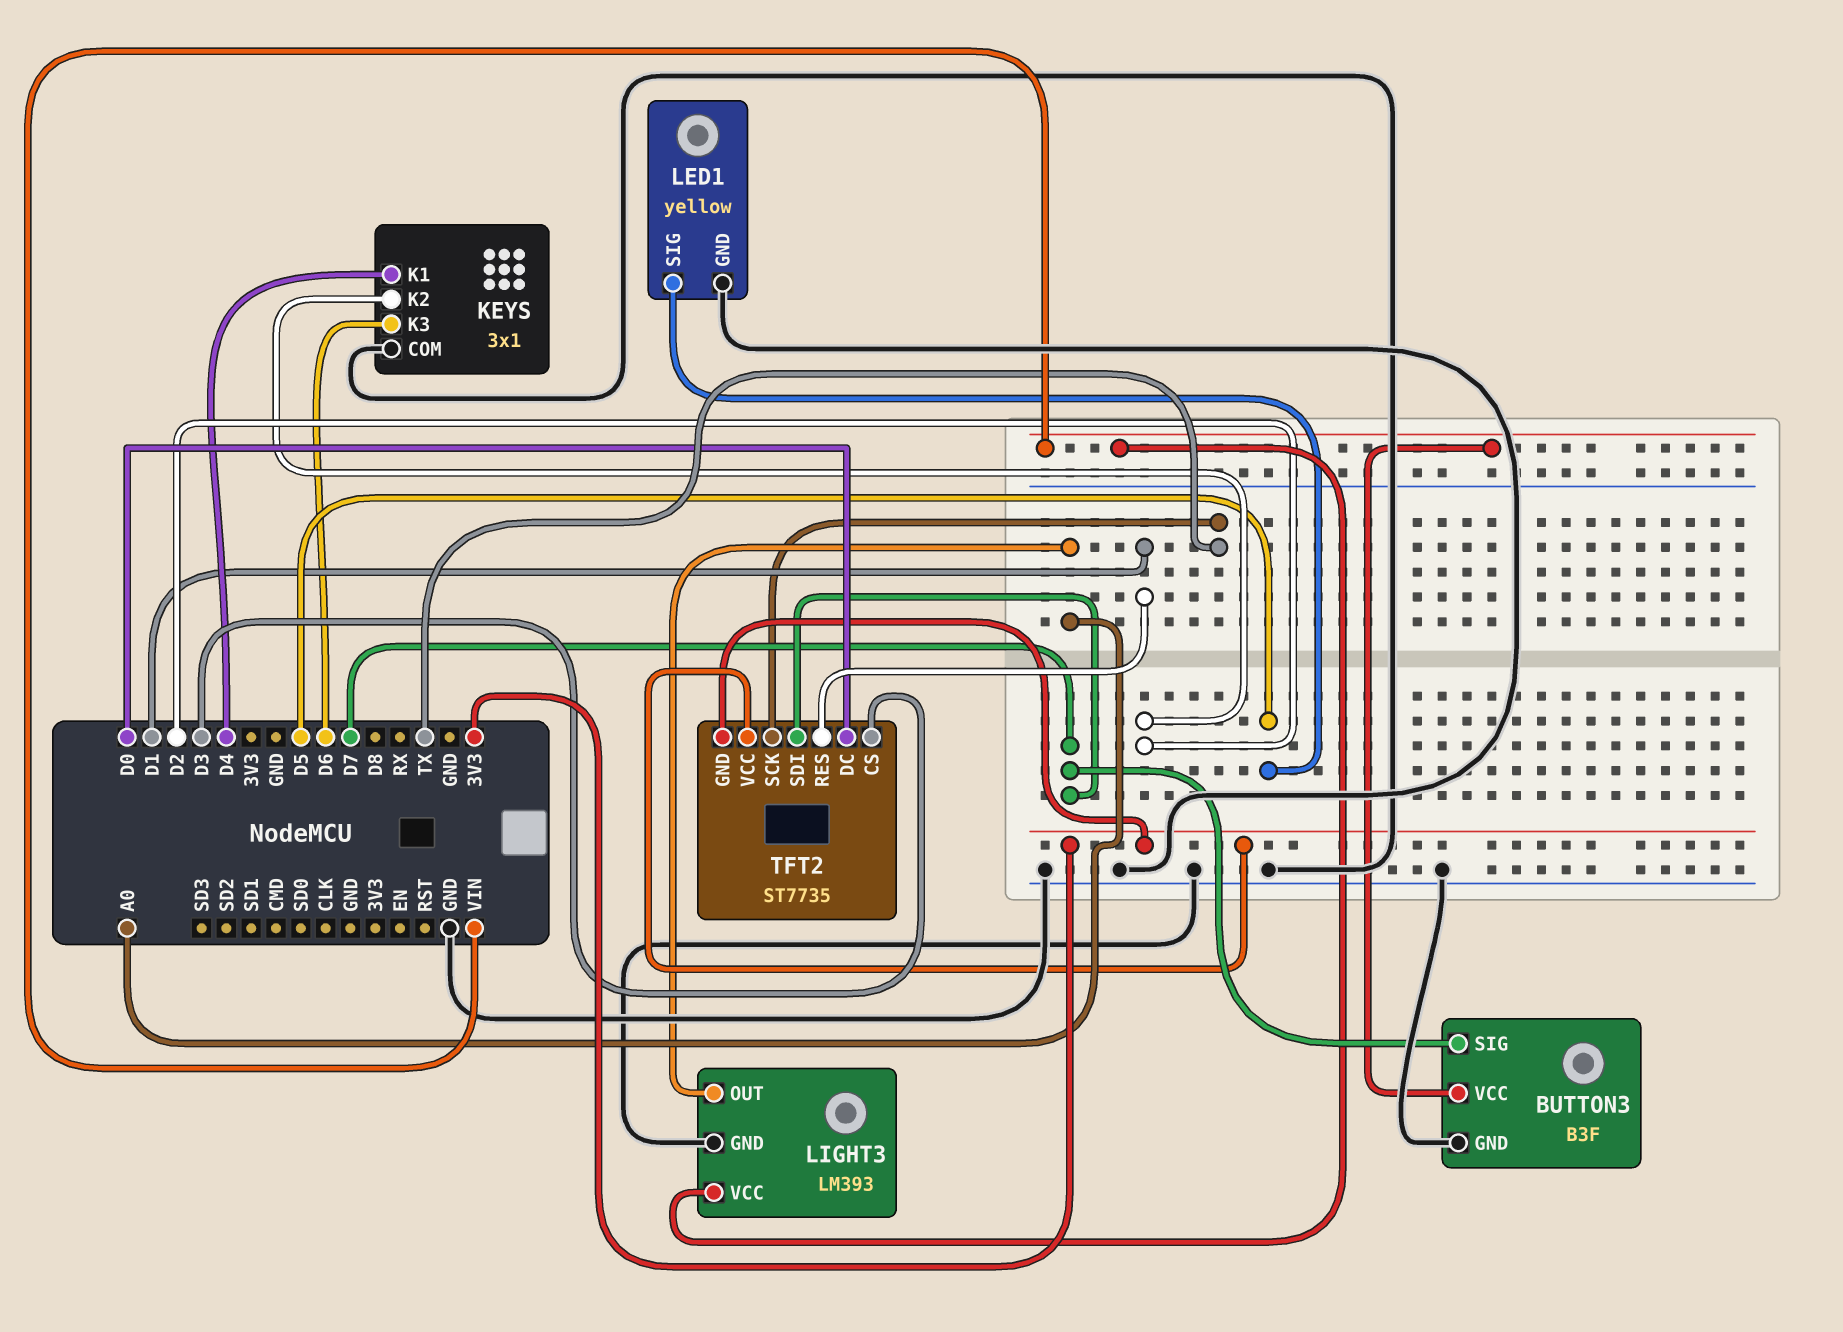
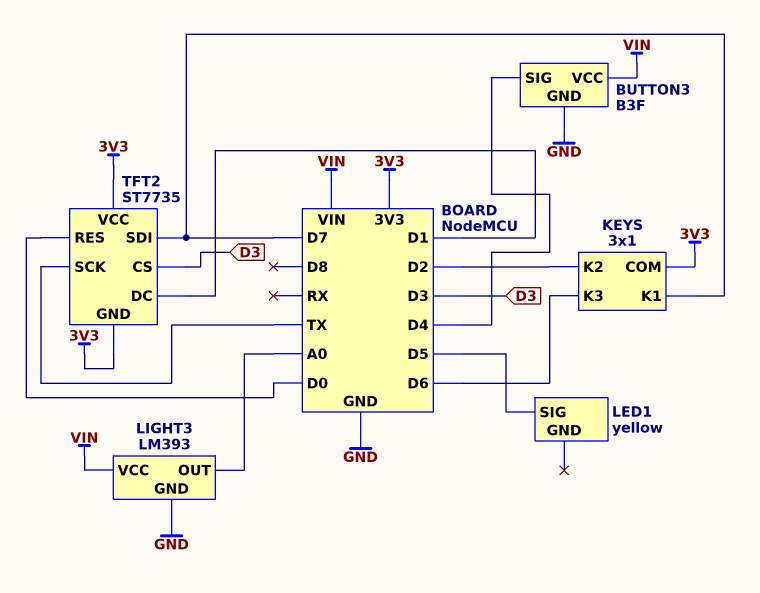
BUTTON3 pin SIG: D7 -> D4
KEYS pin COM: GND -> 3V3
KEYS pin K1: D4 -> D7
LED1 pin GND: GND -> none
TFT2 pin DC: D0 -> D1
TFT2 pin RES: D1 -> D0

